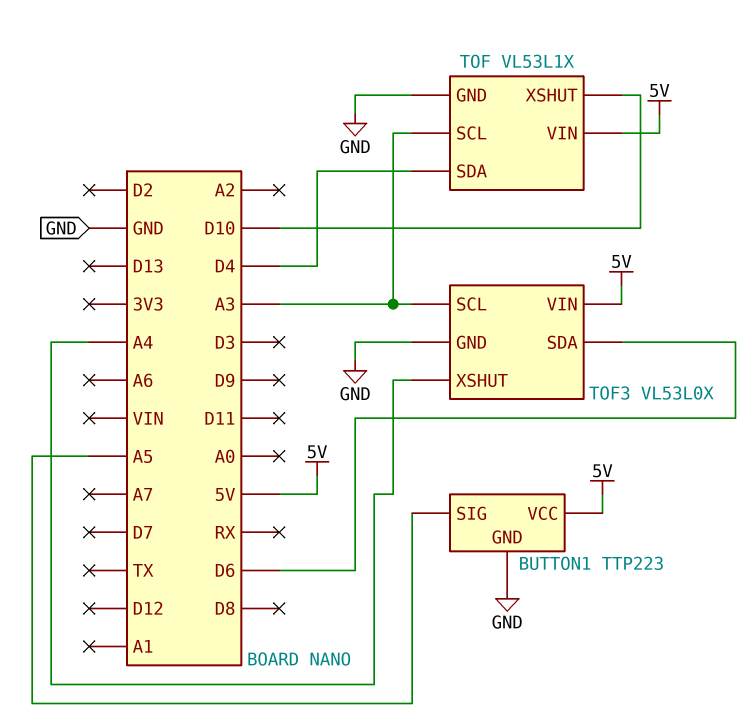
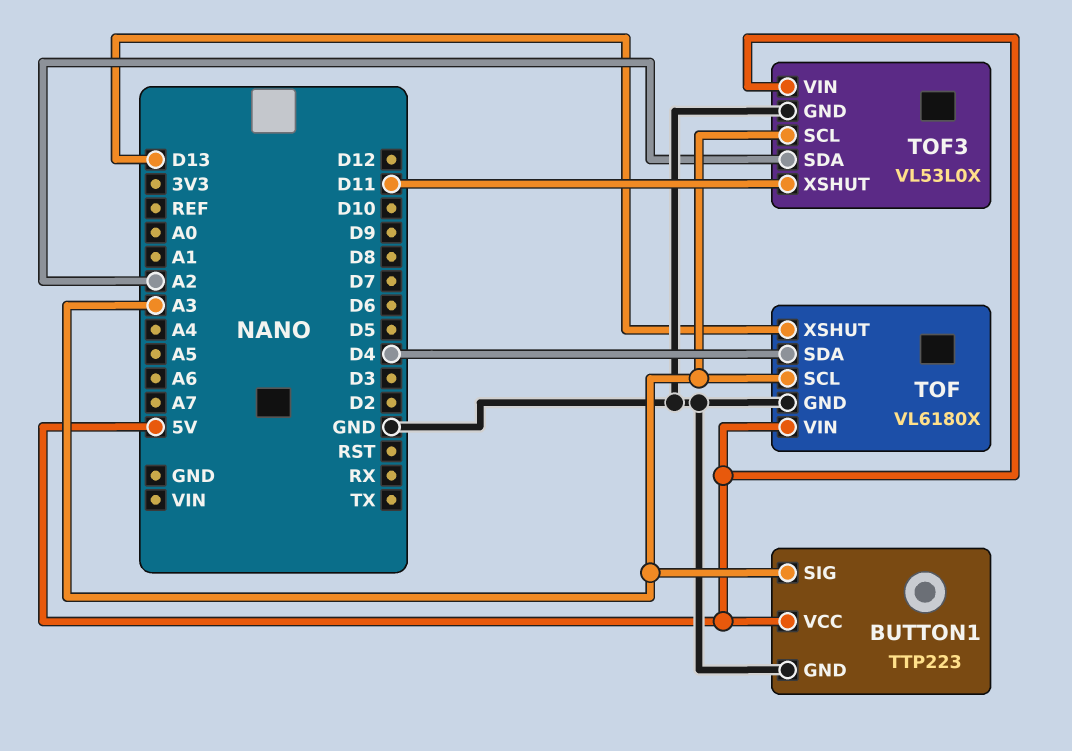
BUTTON1 pin SIG: A5 -> A3
TOF: VL53L1X -> VL6180X
TOF pin XSHUT: D10 -> D13
TOF3 pin SDA: D6 -> A2
TOF3 pin XSHUT: A4 -> D11

